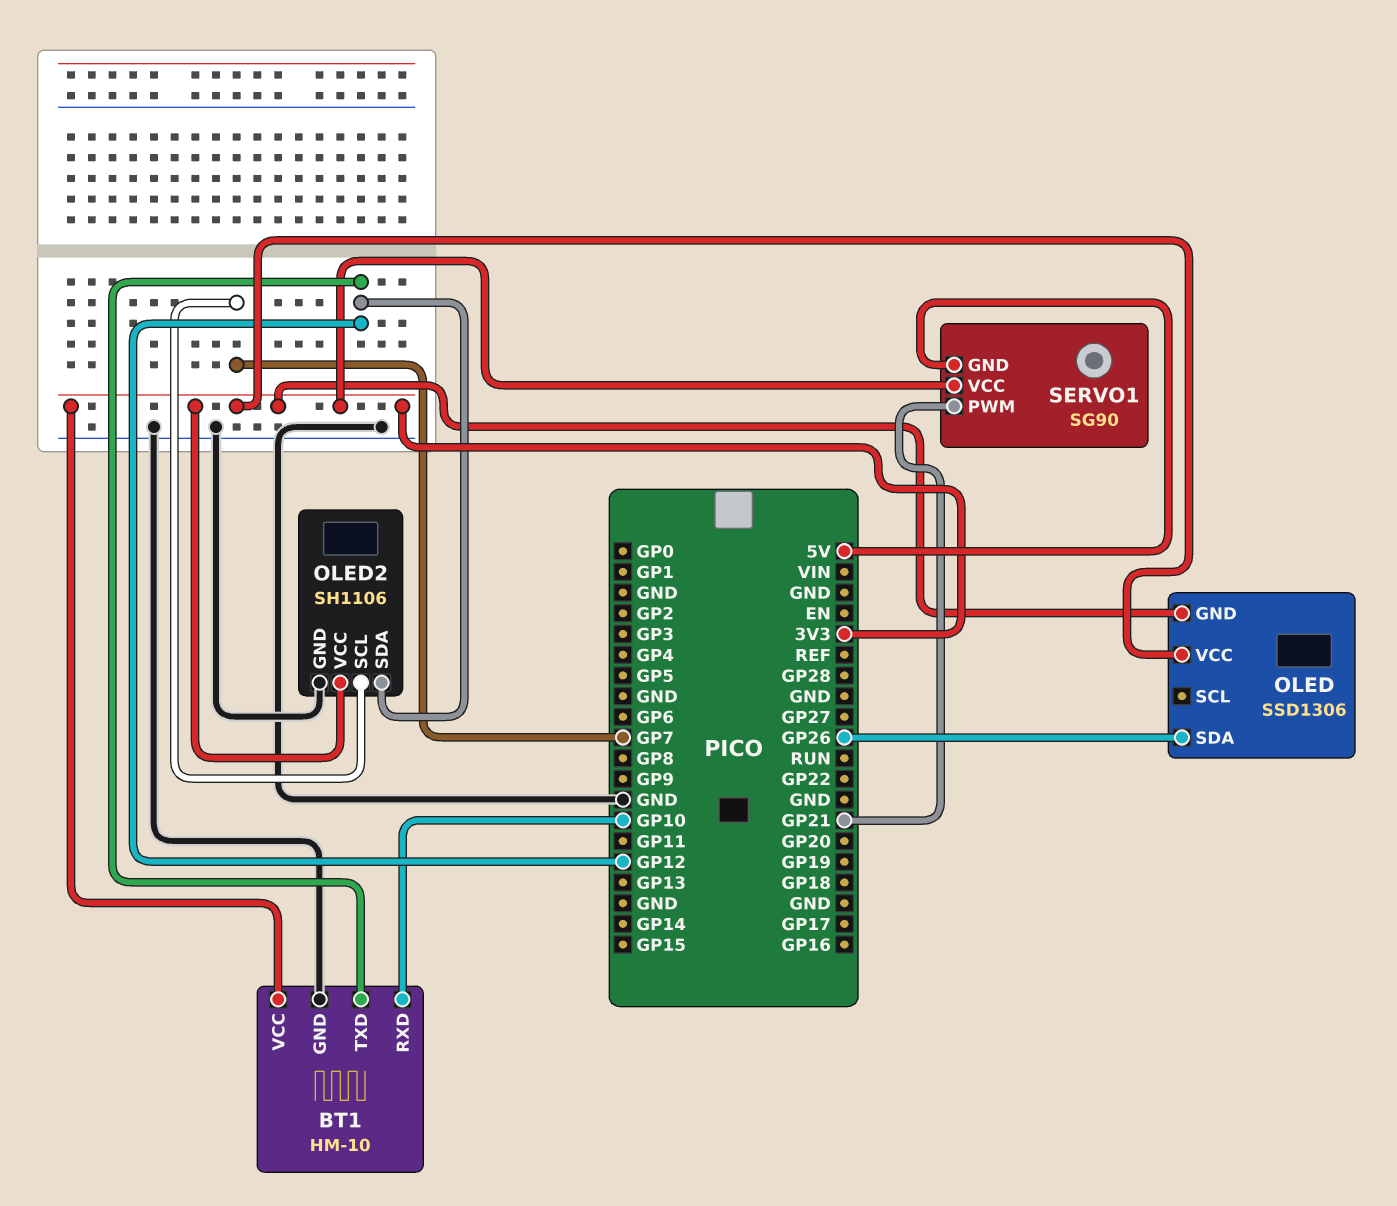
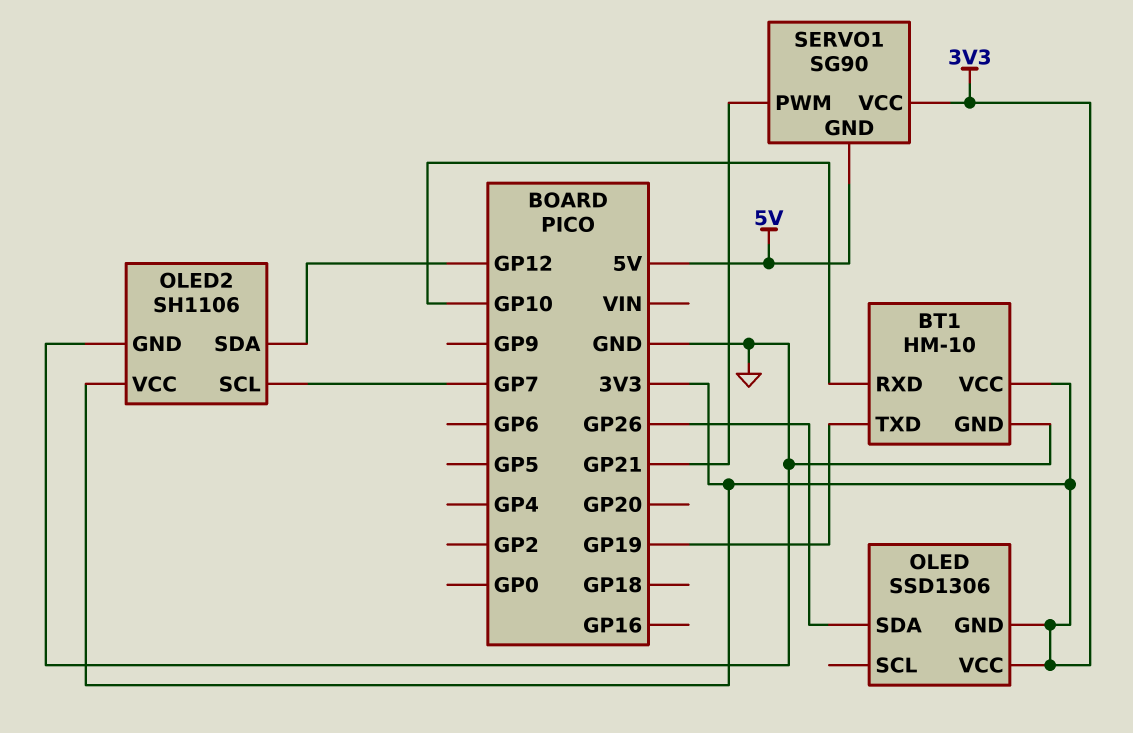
BT1 pin TXD: GP12 -> GP19

